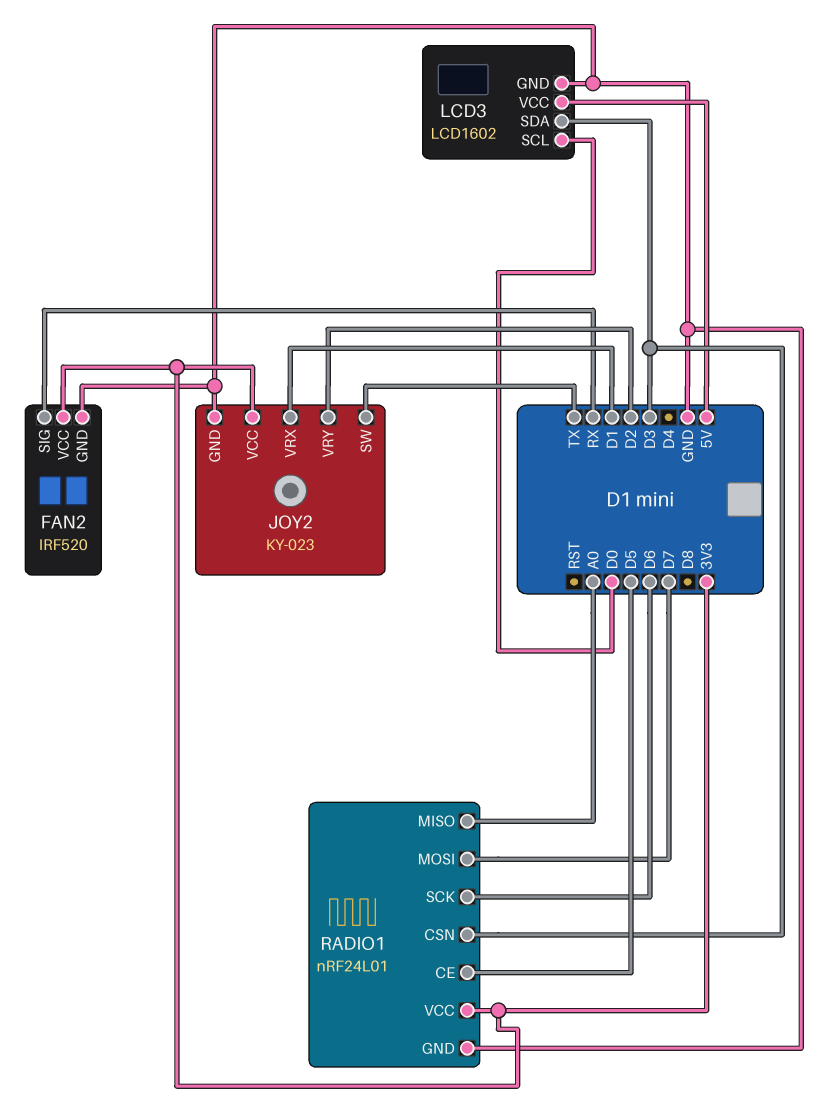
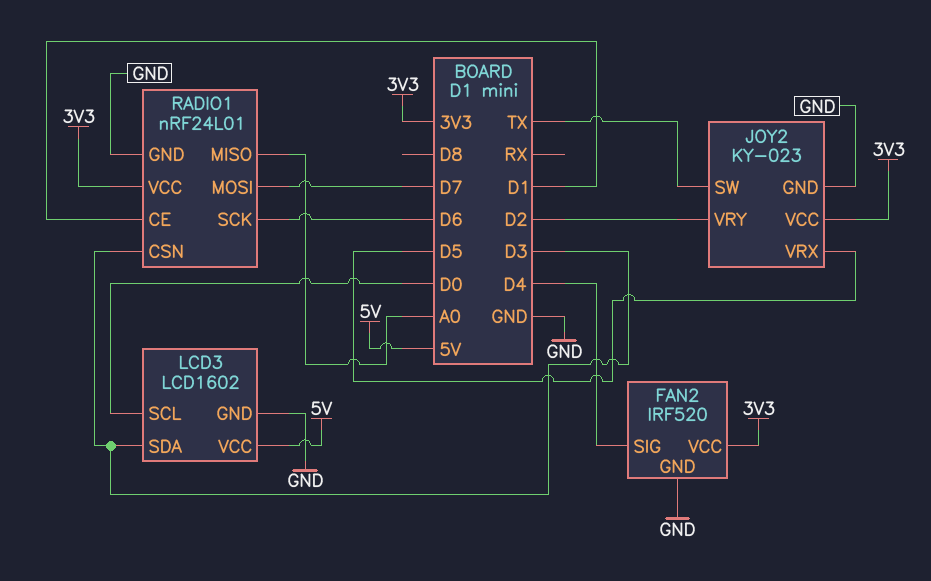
FAN2 pin SIG: RX -> D4
JOY2 pin VRX: D1 -> D5
RADIO1 pin CE: D5 -> D1

